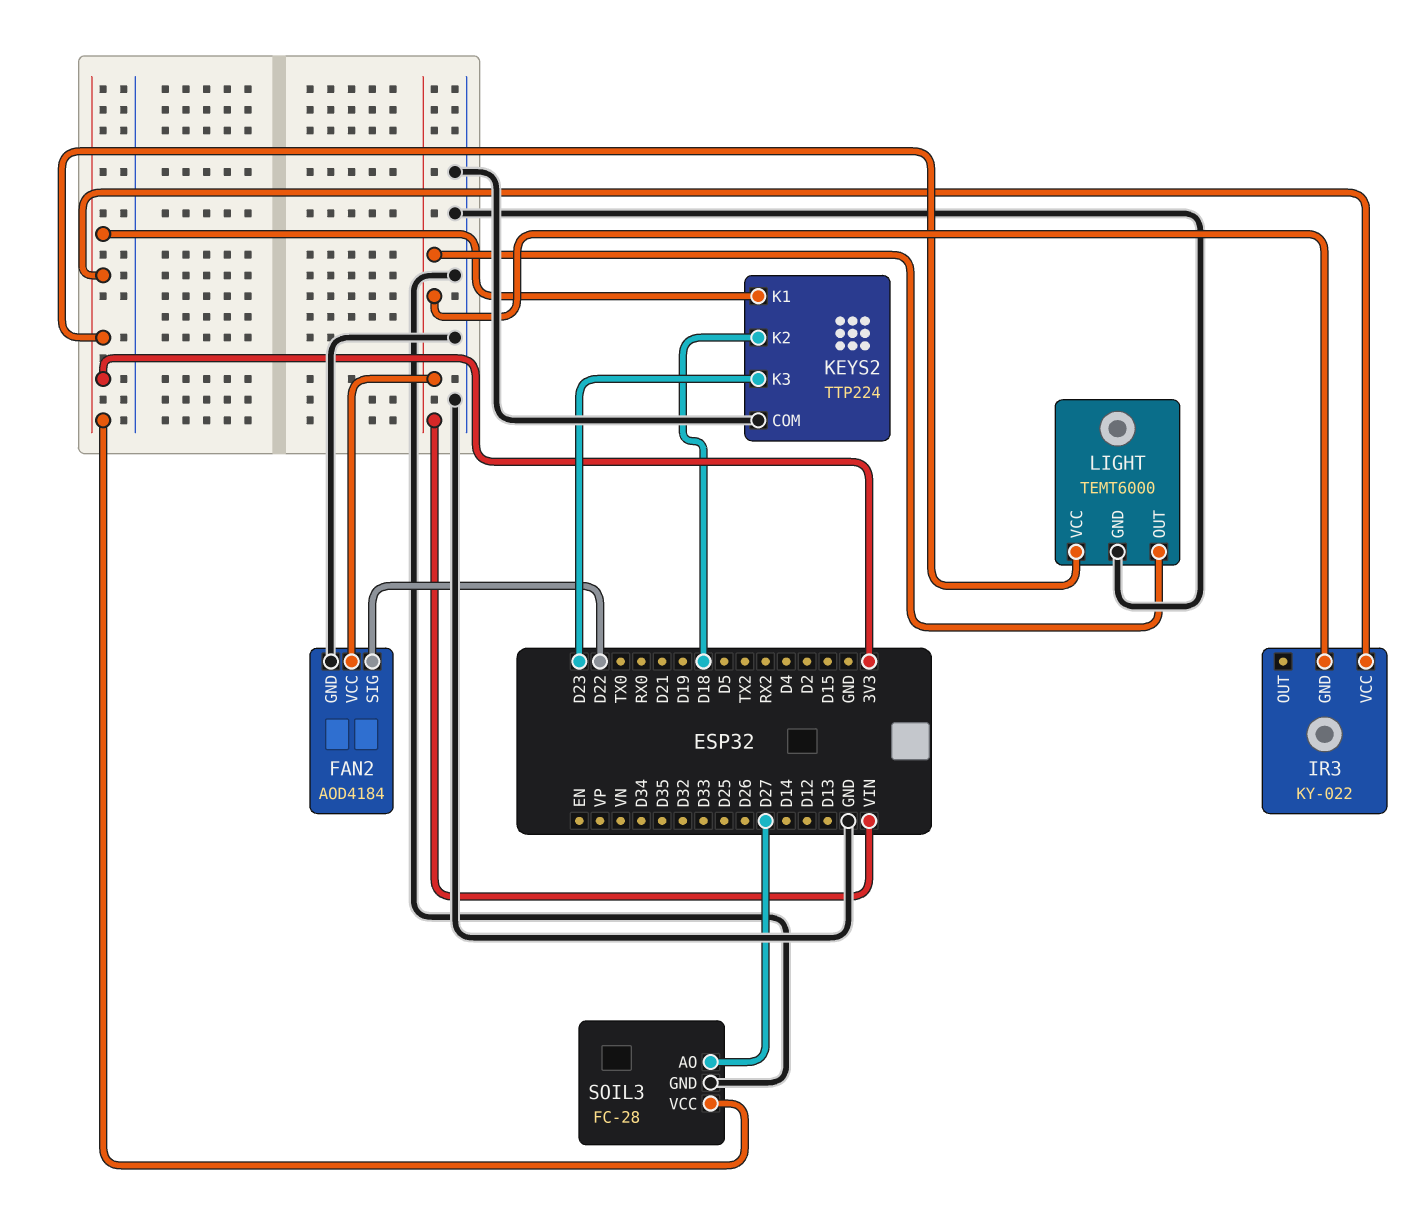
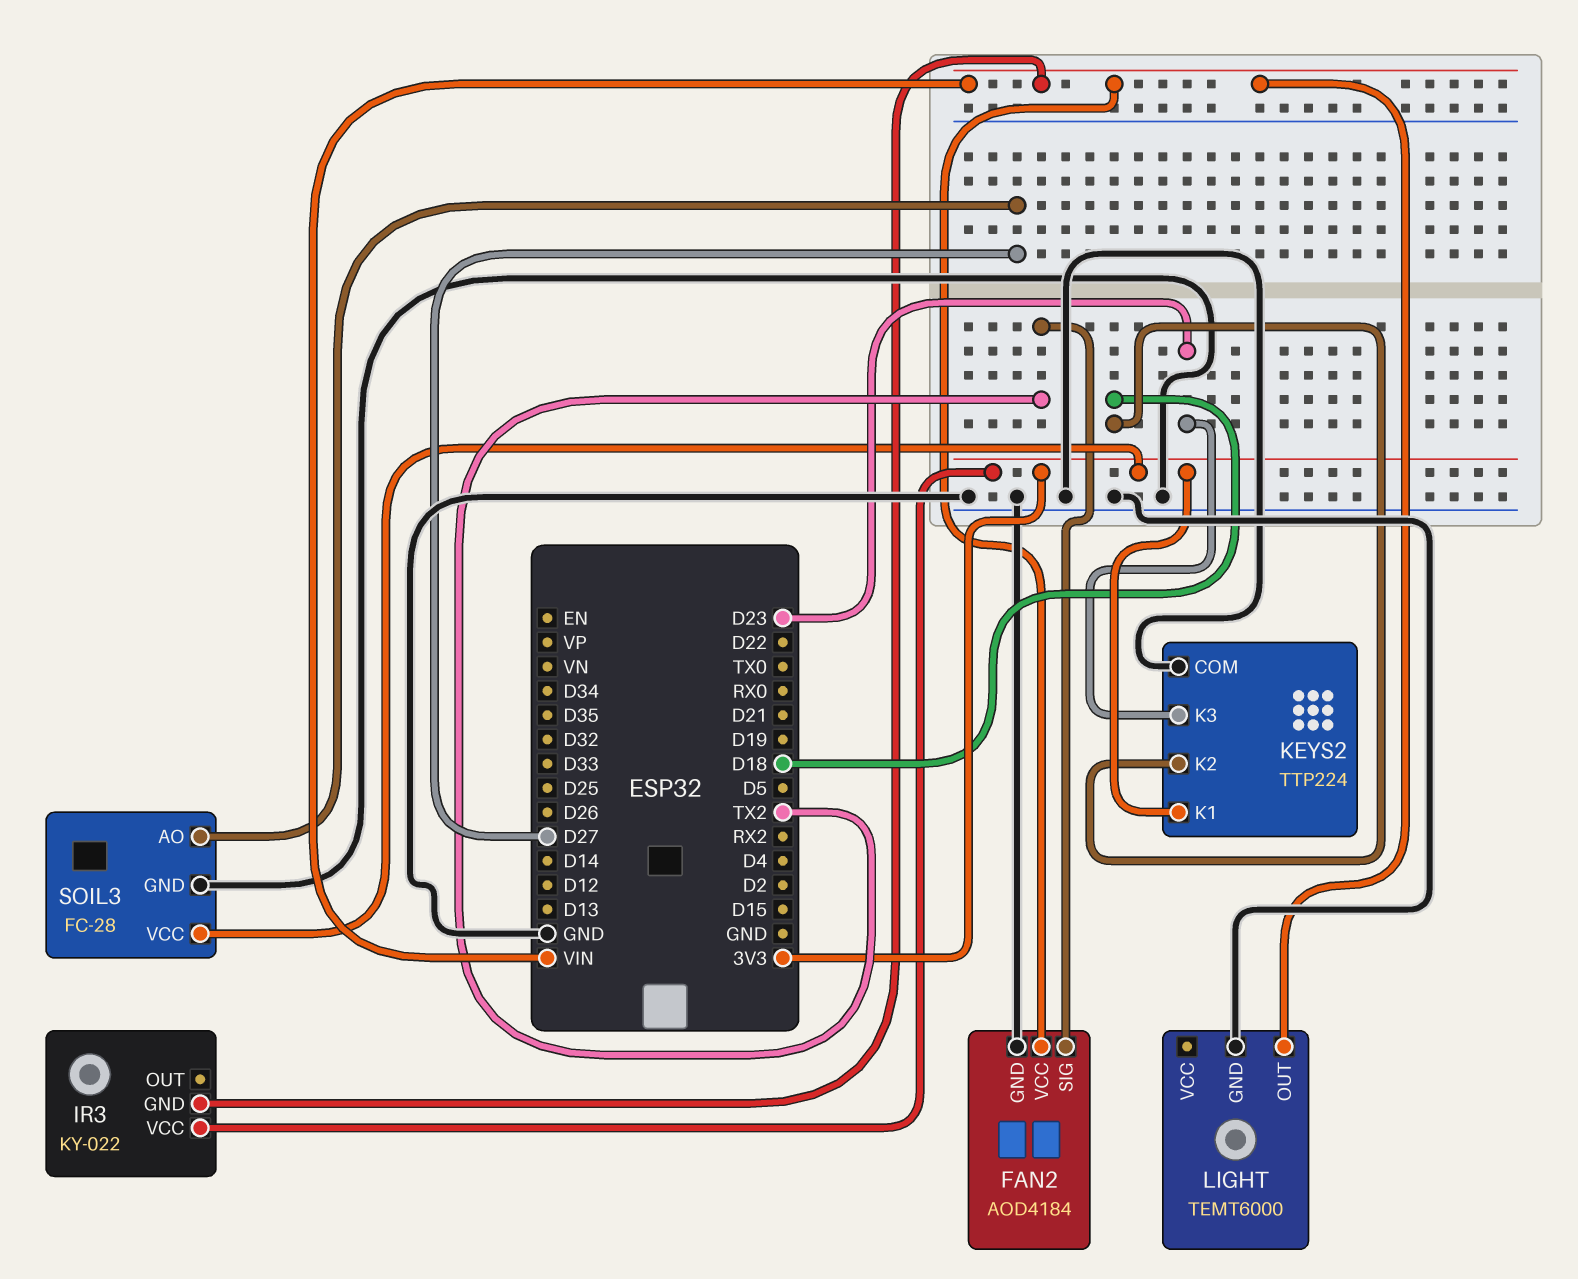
FAN2 pin SIG: D22 -> TX2
LIGHT pin VCC: 3V3 -> none

